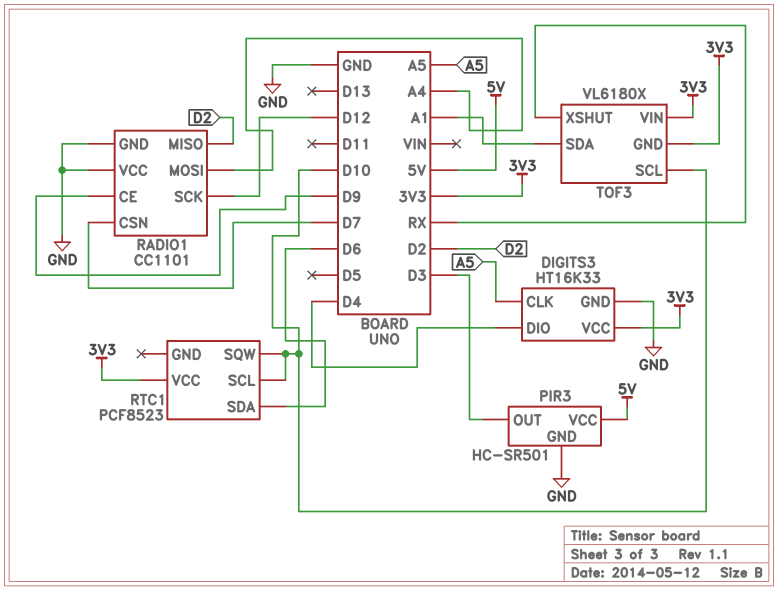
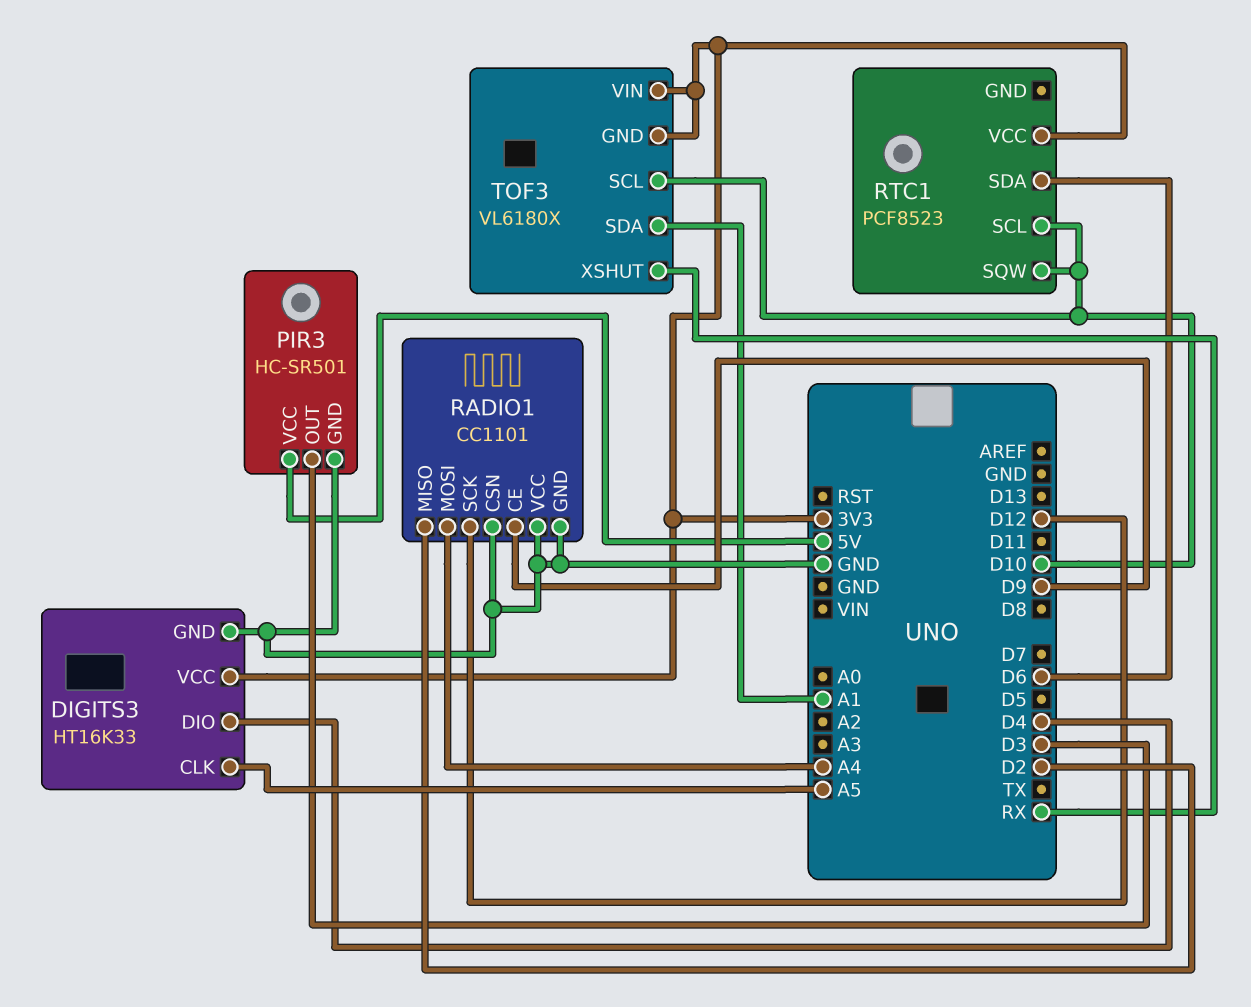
RADIO1 pin CSN: D7 -> GND

